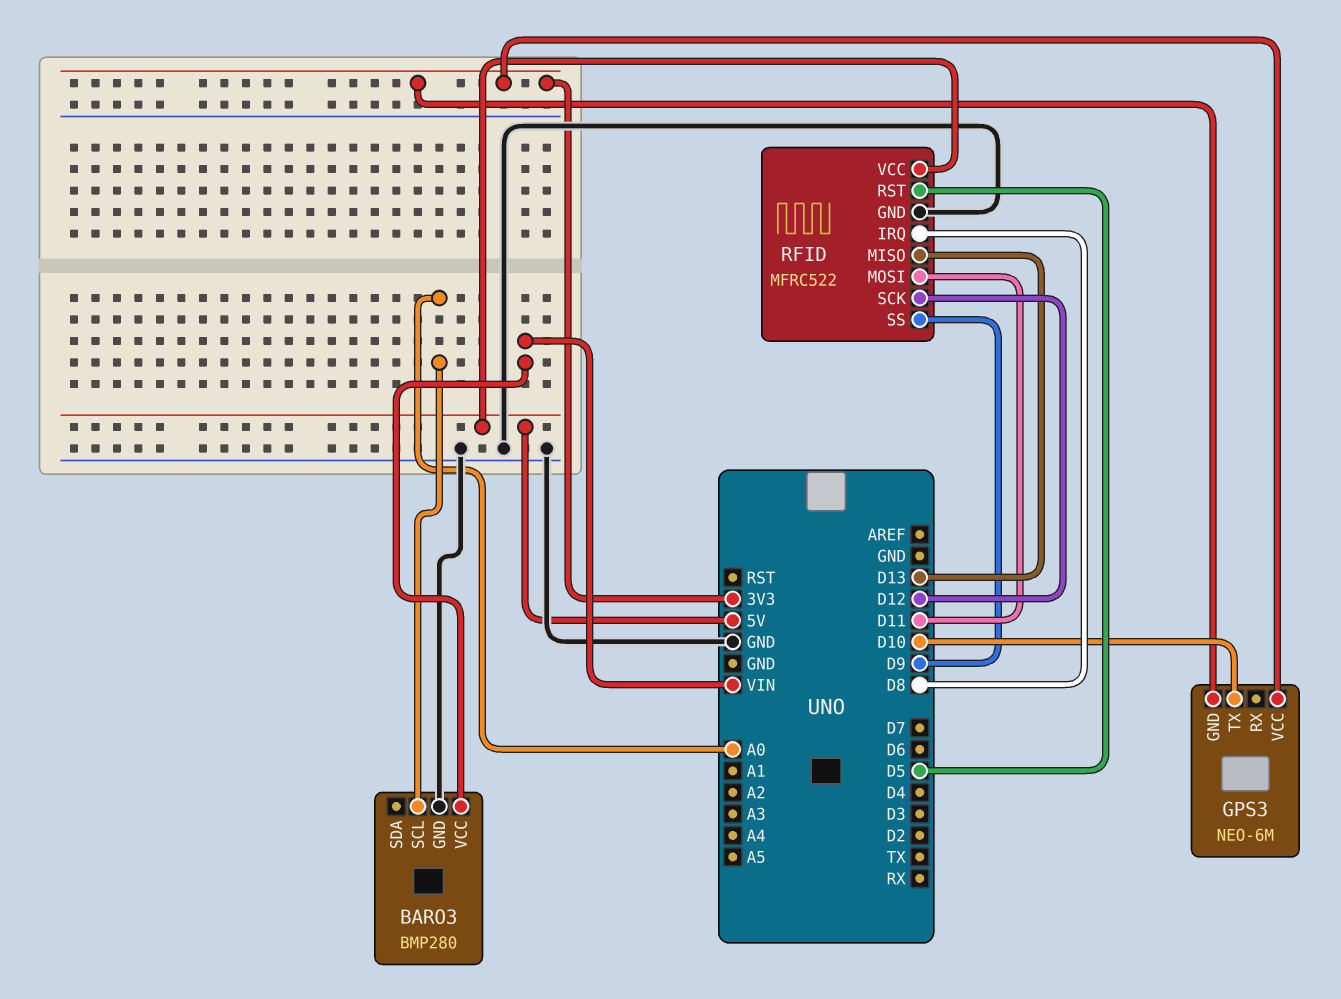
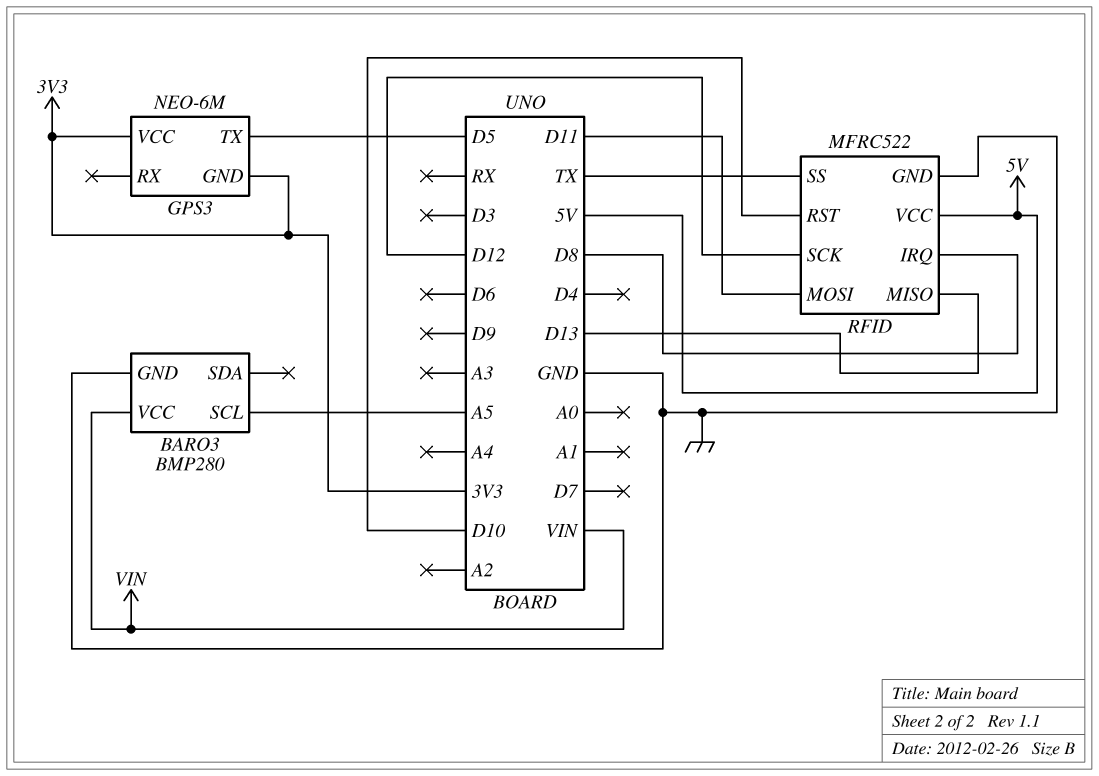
BARO3 pin SCL: A0 -> A5
GPS3 pin TX: D10 -> D5
RFID pin RST: D5 -> D10
RFID pin SS: D9 -> TX

